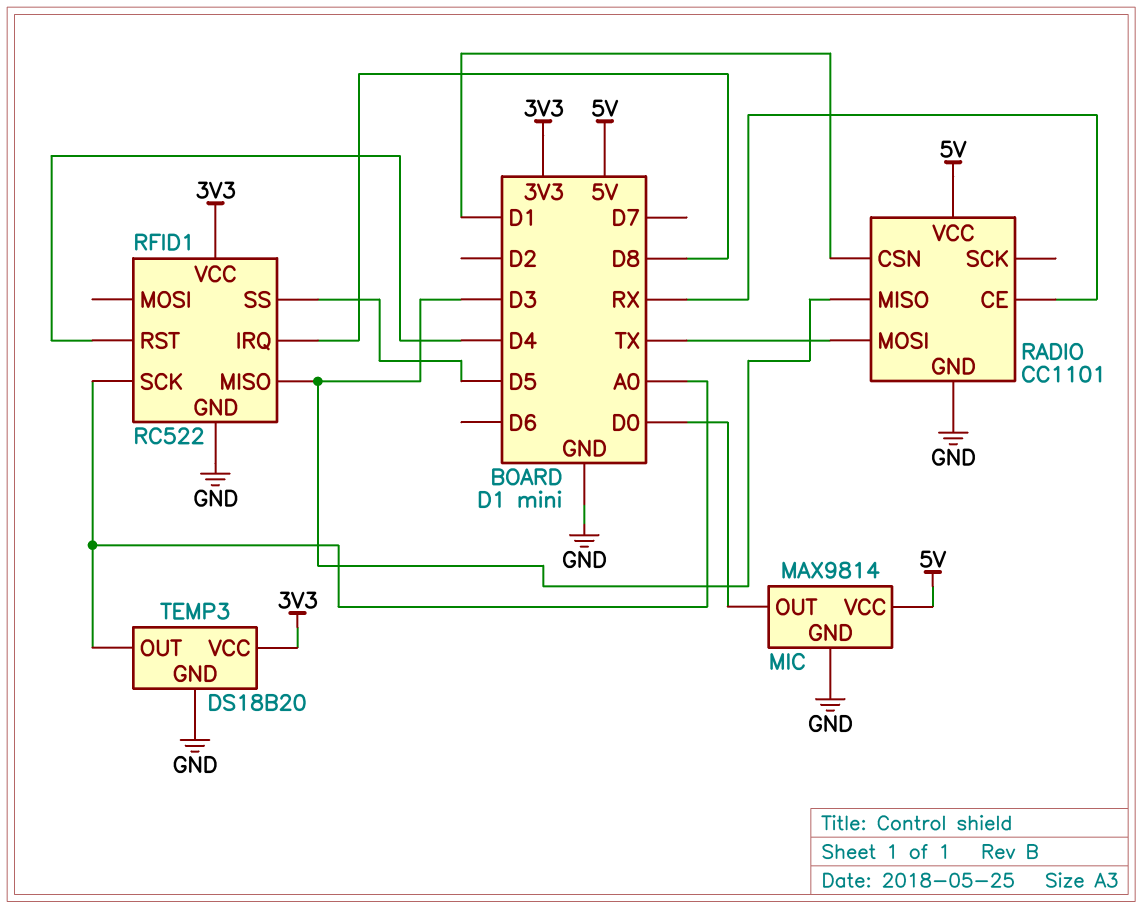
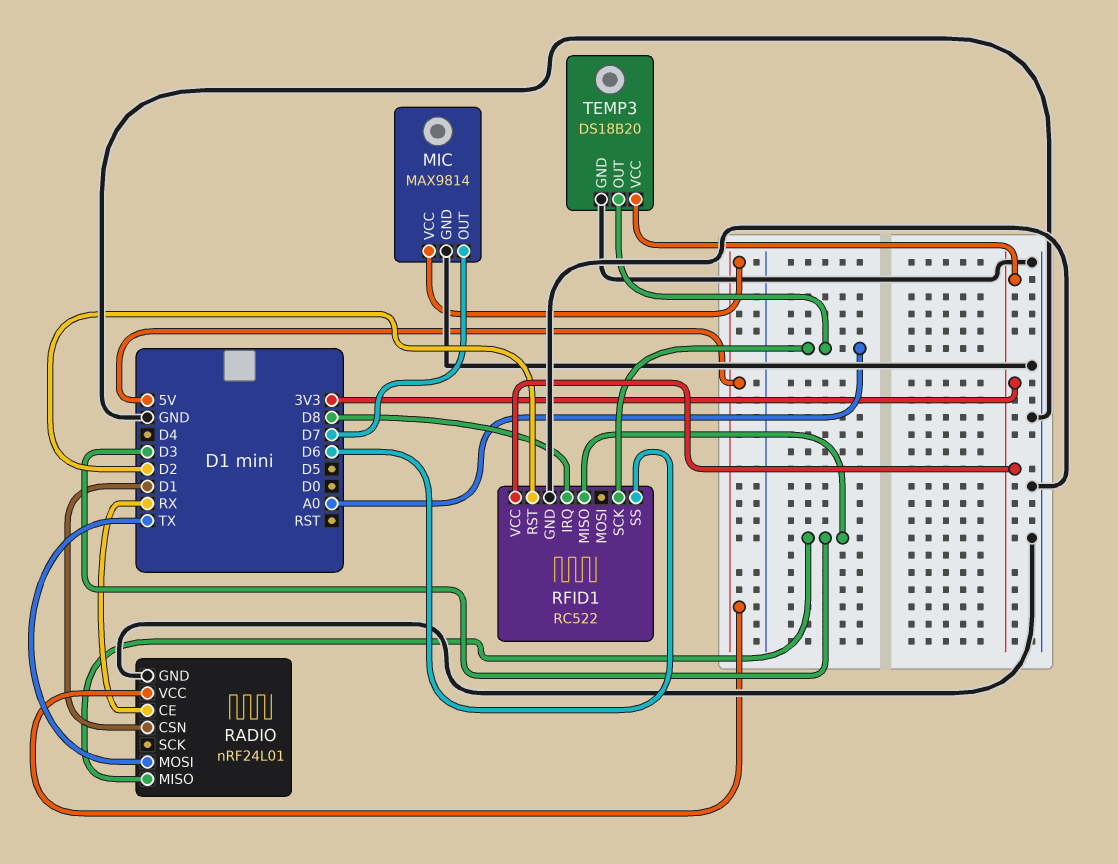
MIC pin OUT: D0 -> D7
RADIO: CC1101 -> nRF24L01
RFID1 pin RST: D4 -> D2
RFID1 pin SS: D5 -> D6

